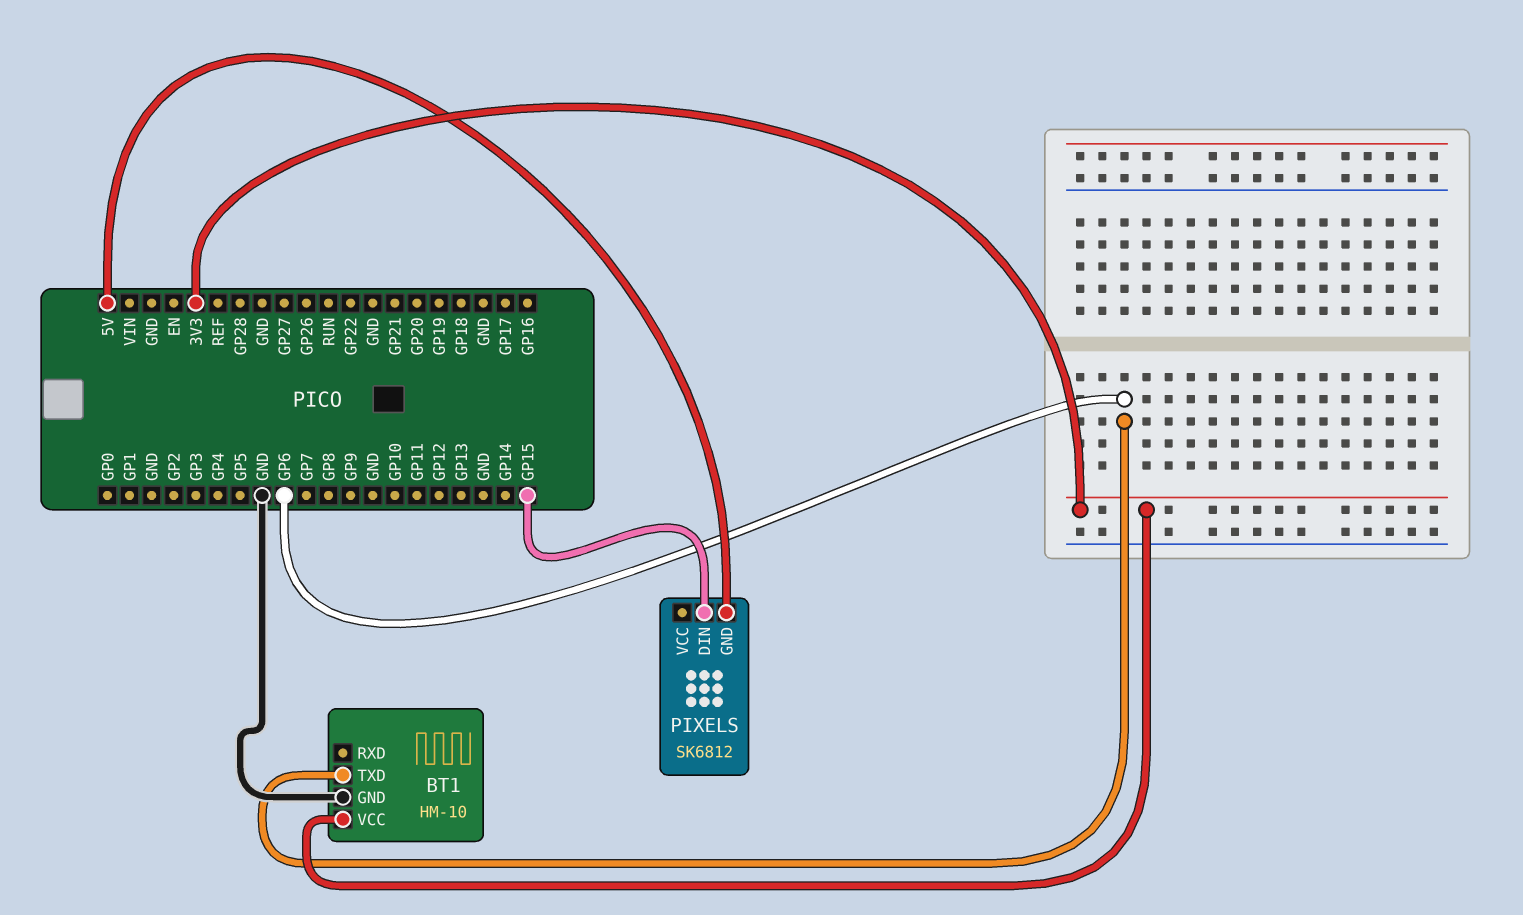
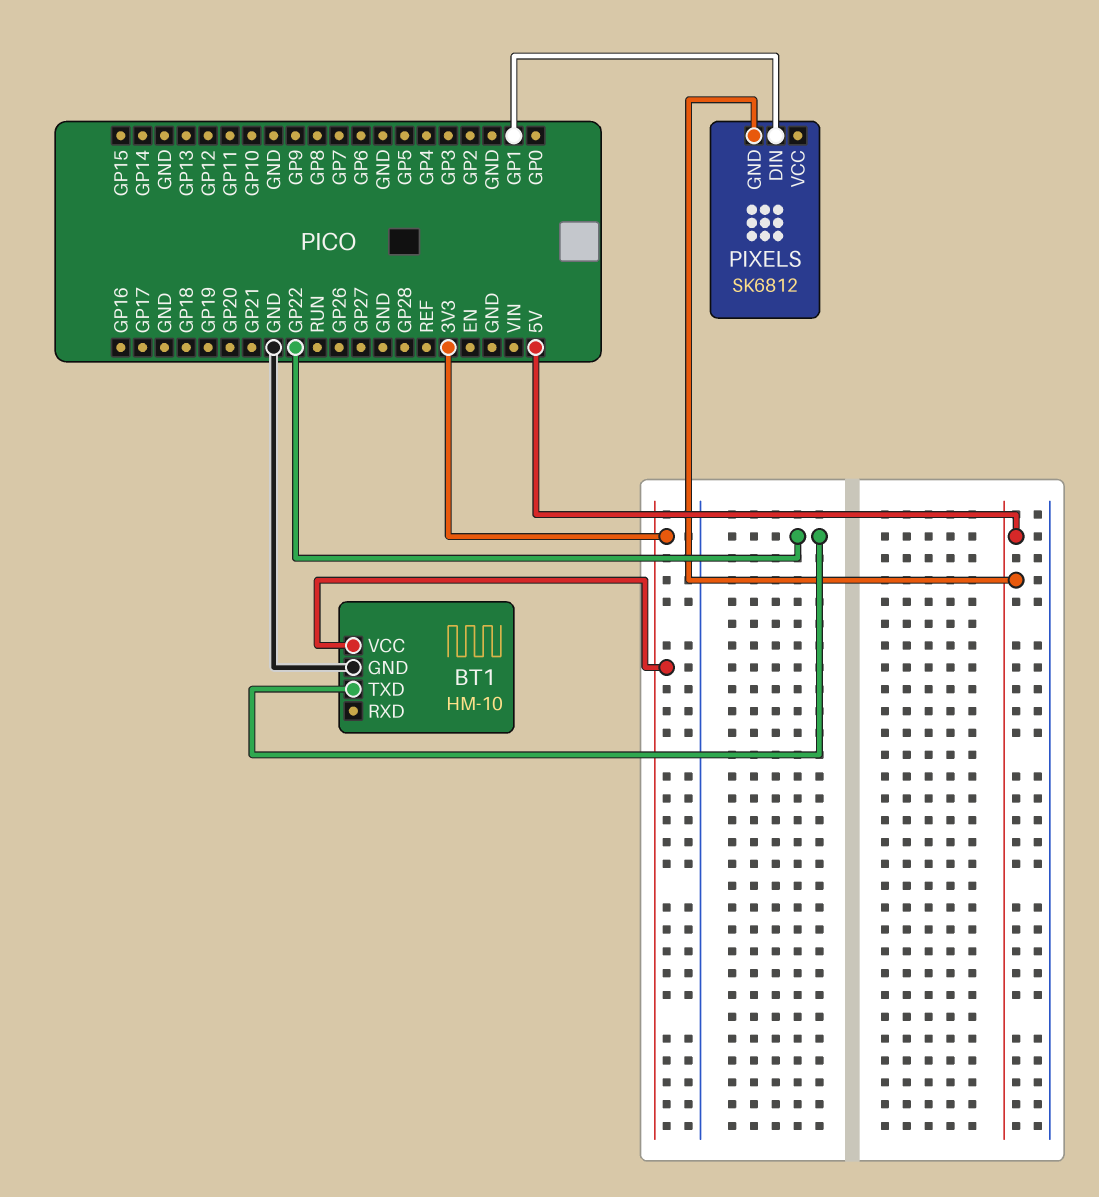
BT1 pin TXD: GP6 -> GP22
PIXELS pin DIN: GP15 -> GP1

